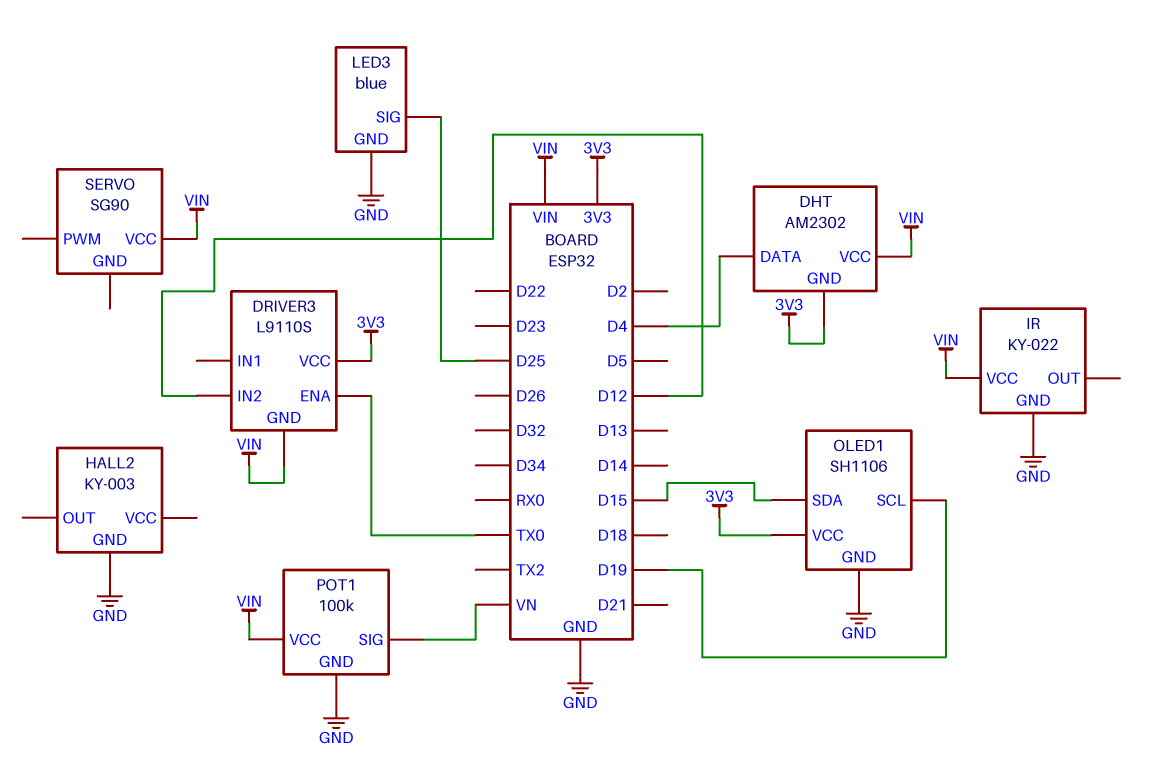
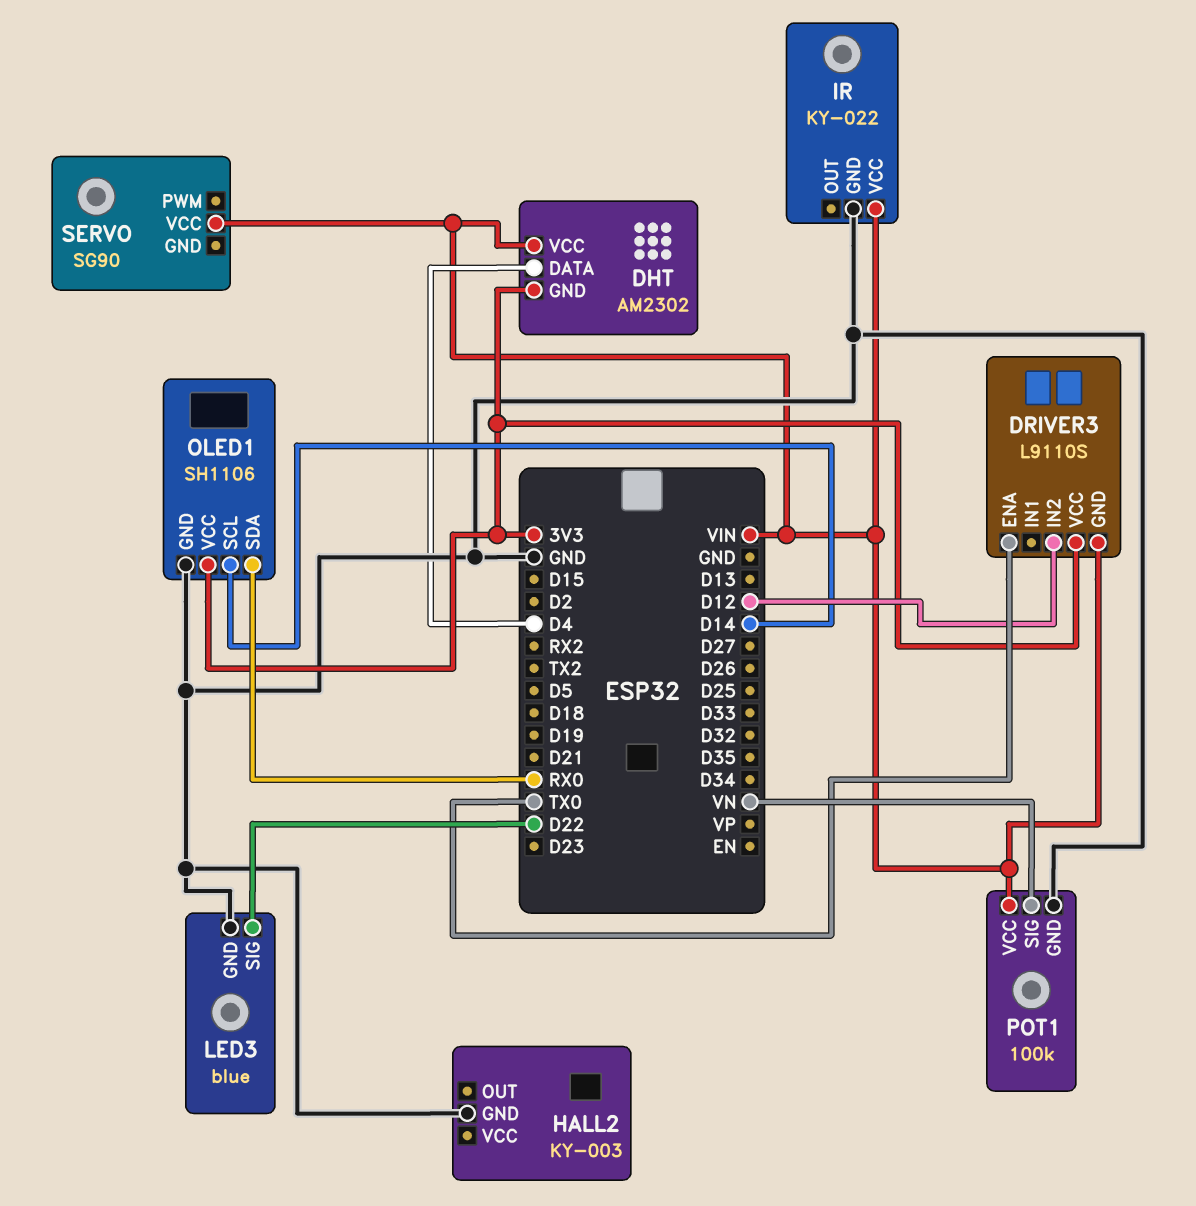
LED3 pin SIG: D25 -> D22
OLED1 pin SCL: D19 -> D14
OLED1 pin SDA: D15 -> RX0

